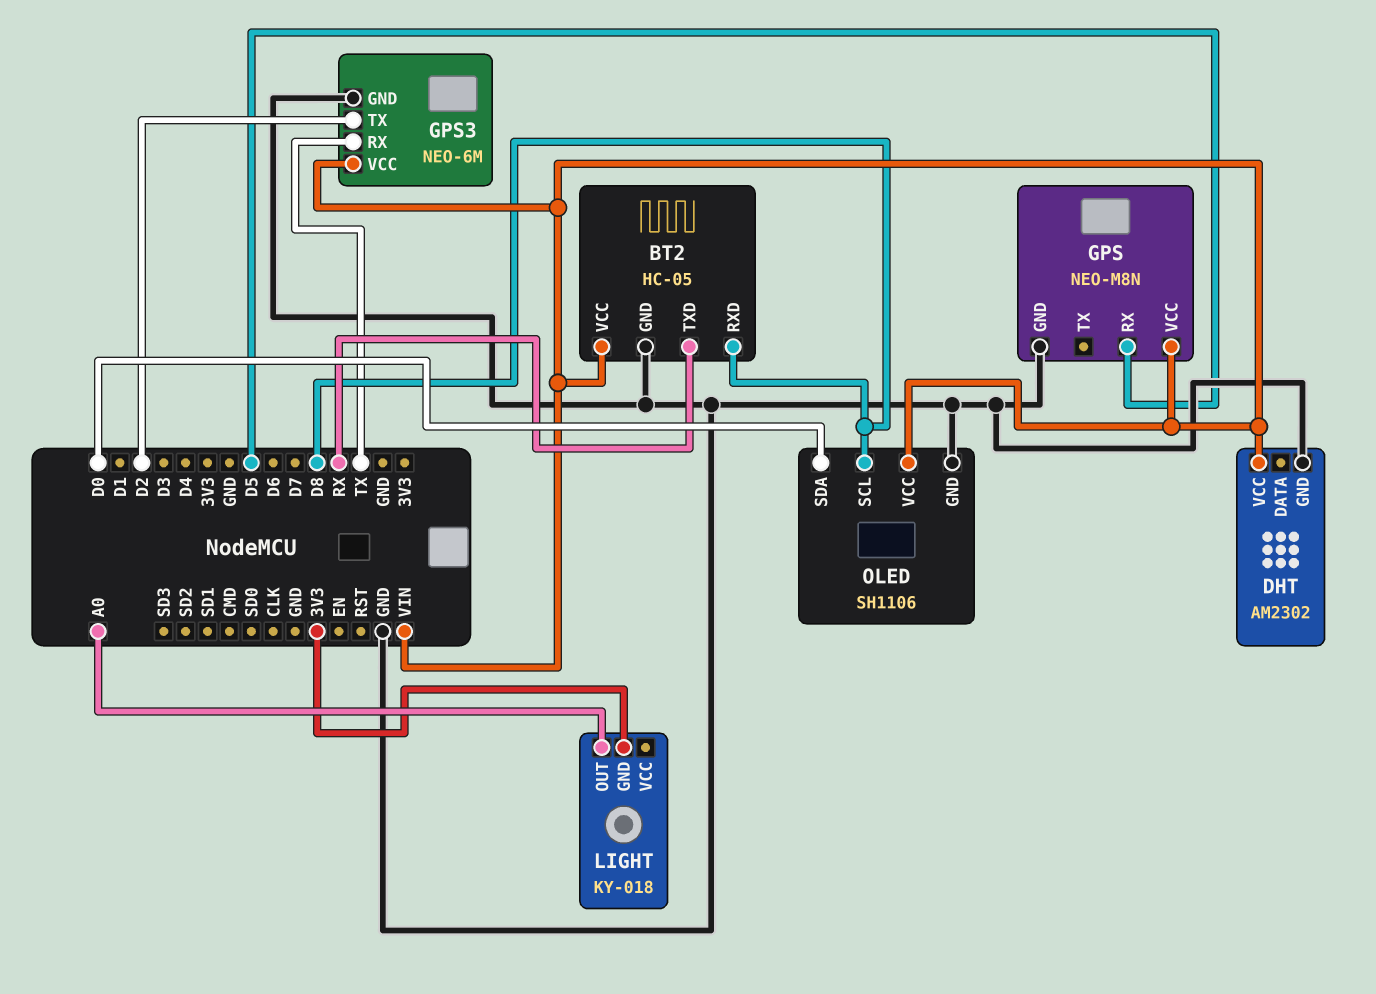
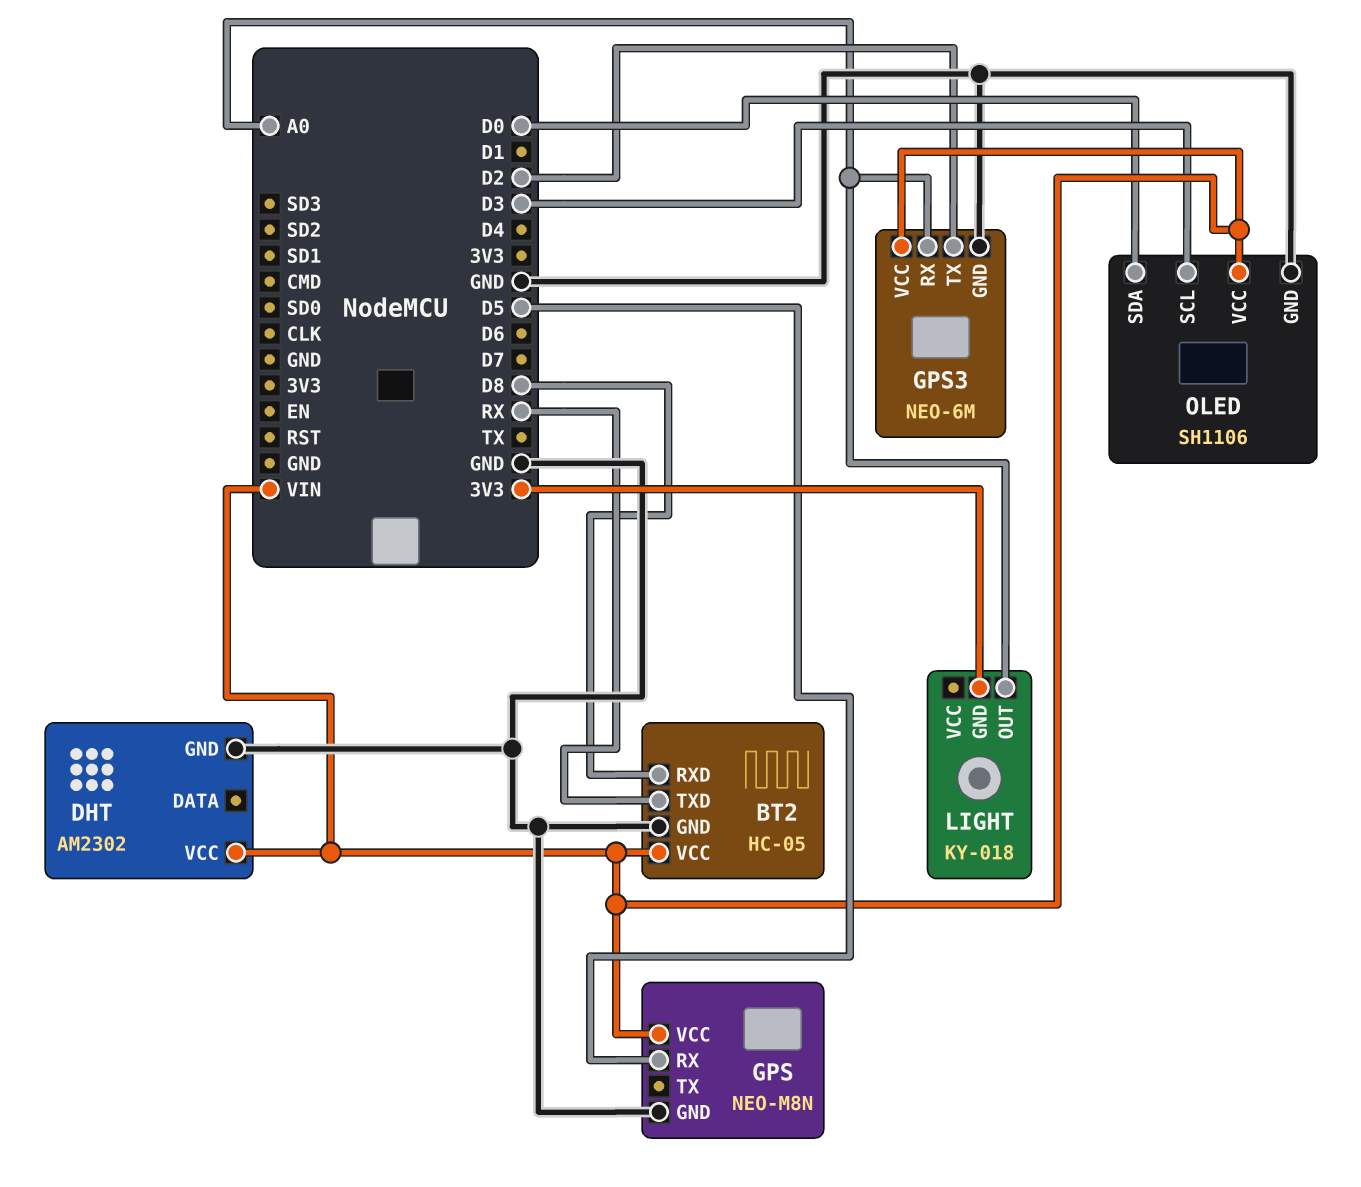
GPS3 pin RX: TX -> A0
OLED pin SCL: D8 -> D3

